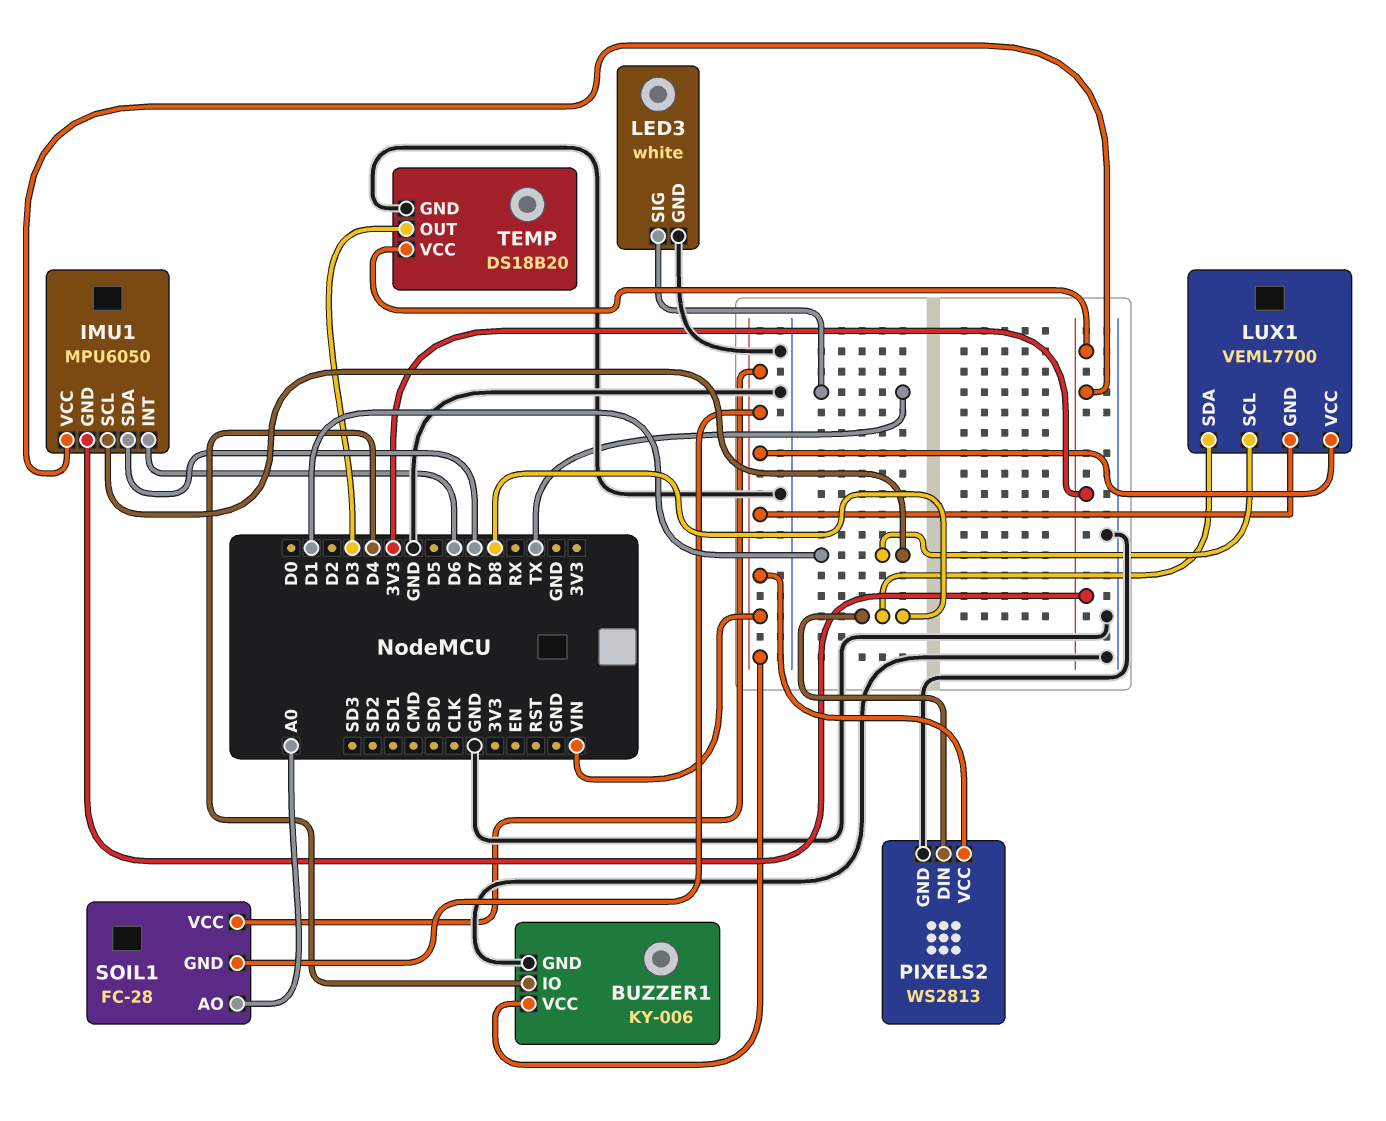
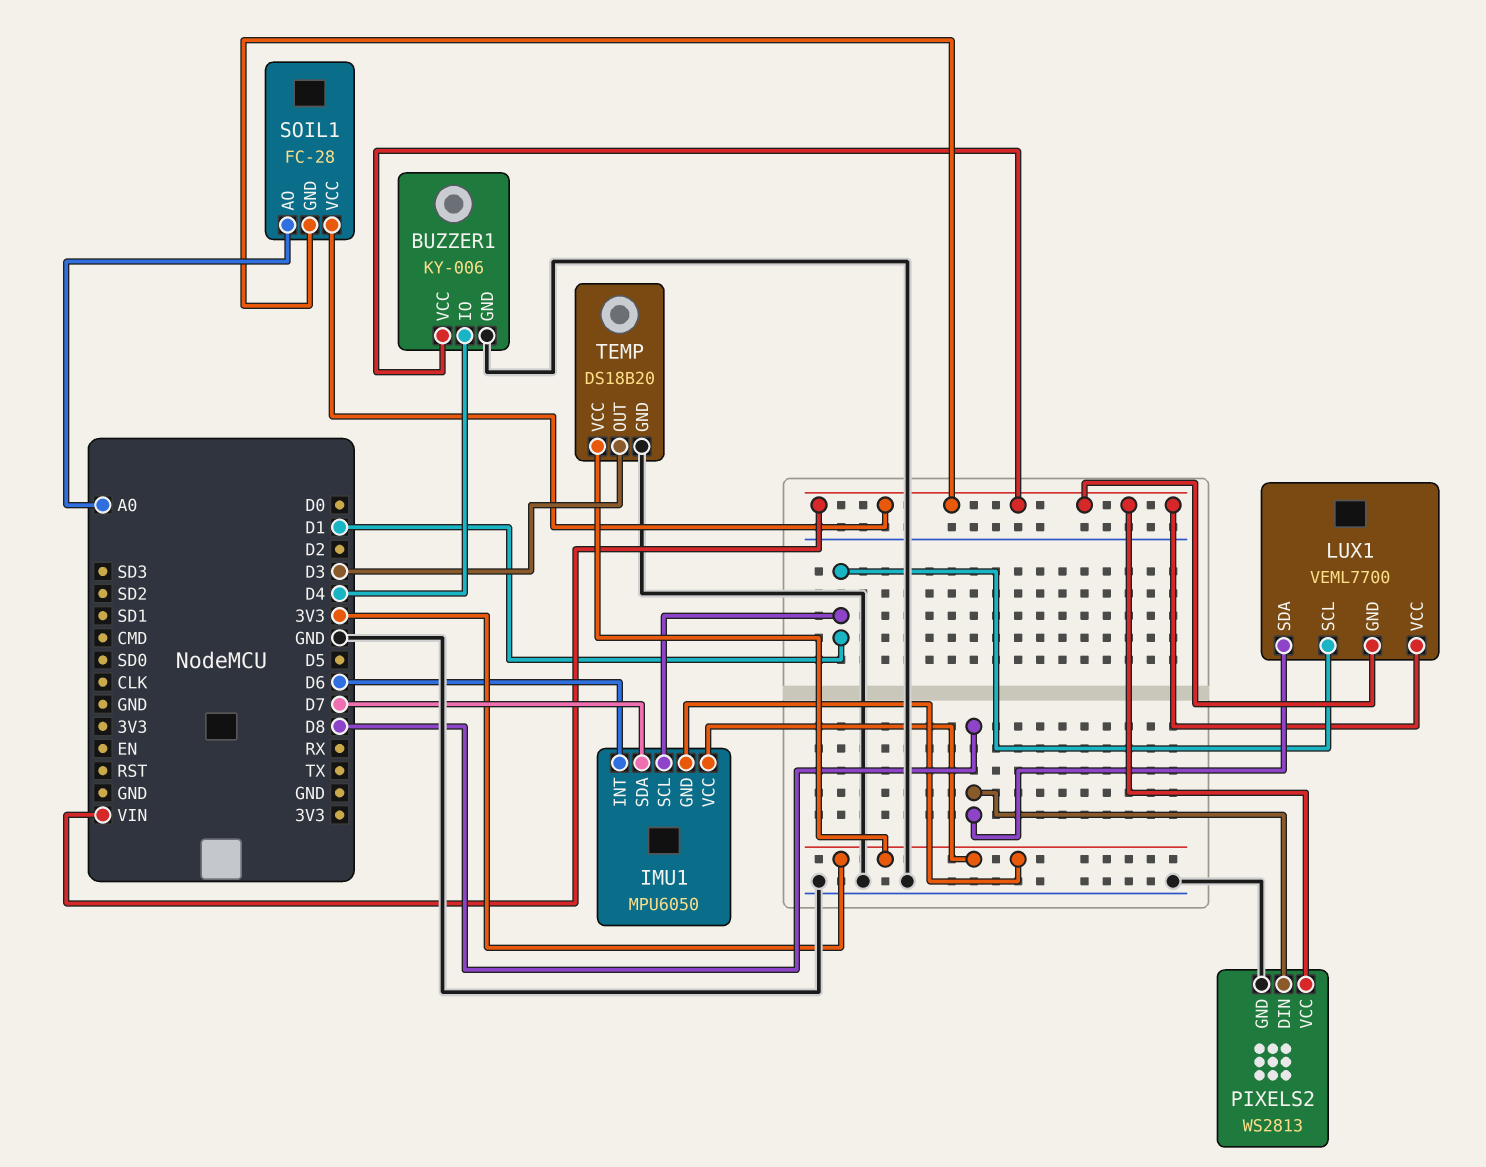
LED3: white -> none
LED3 pin GND: GND -> none
LED3 pin SIG: TX -> none

